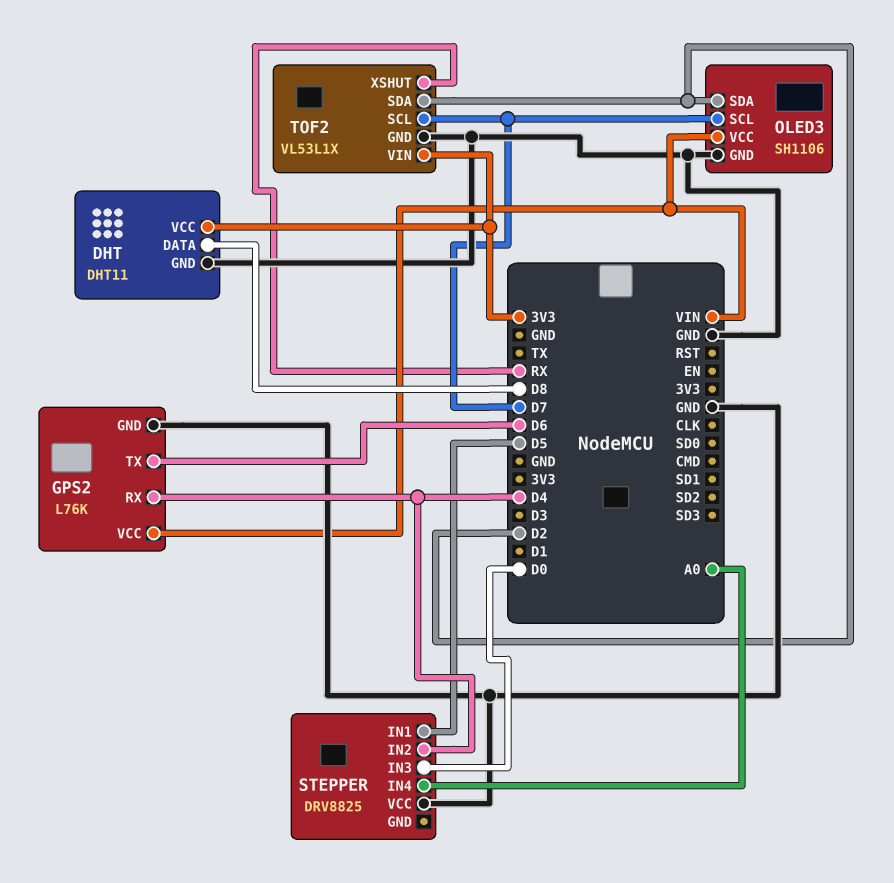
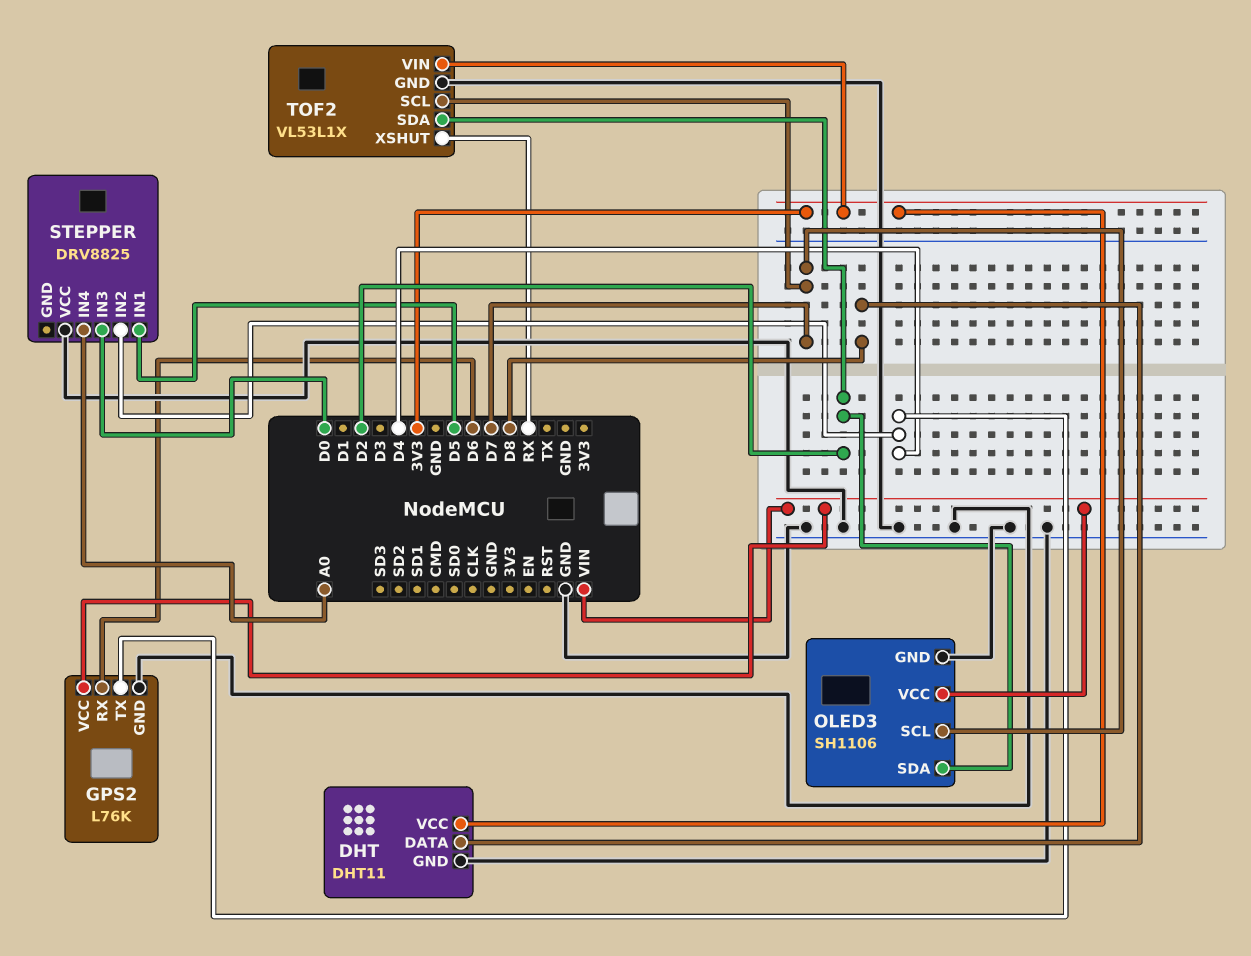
GPS2 pin RX: D4 -> D6
GPS2 pin TX: D6 -> D4

